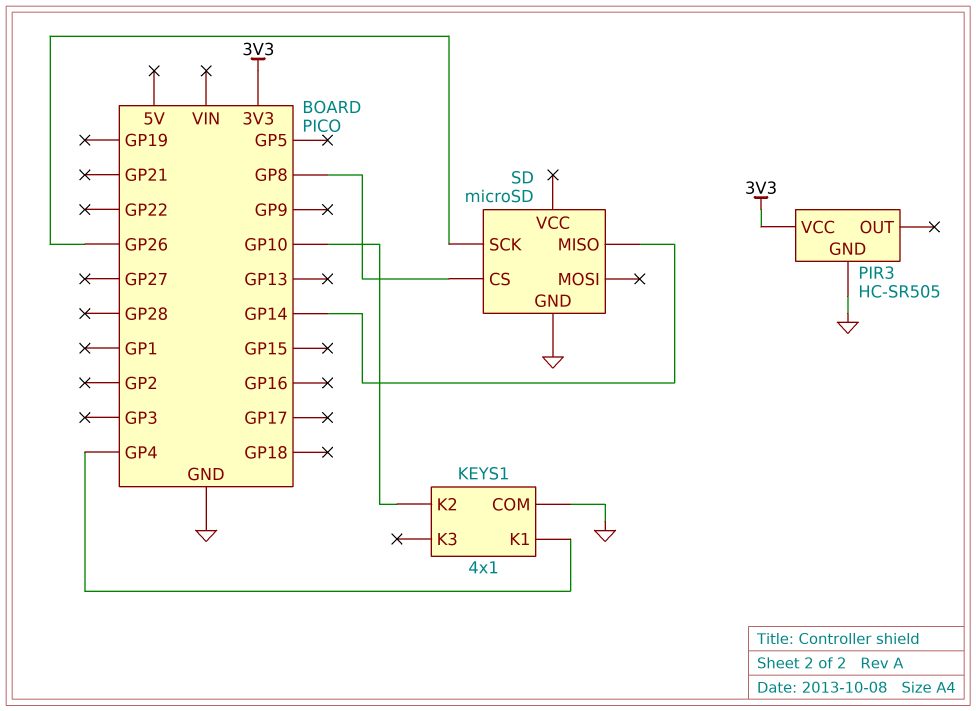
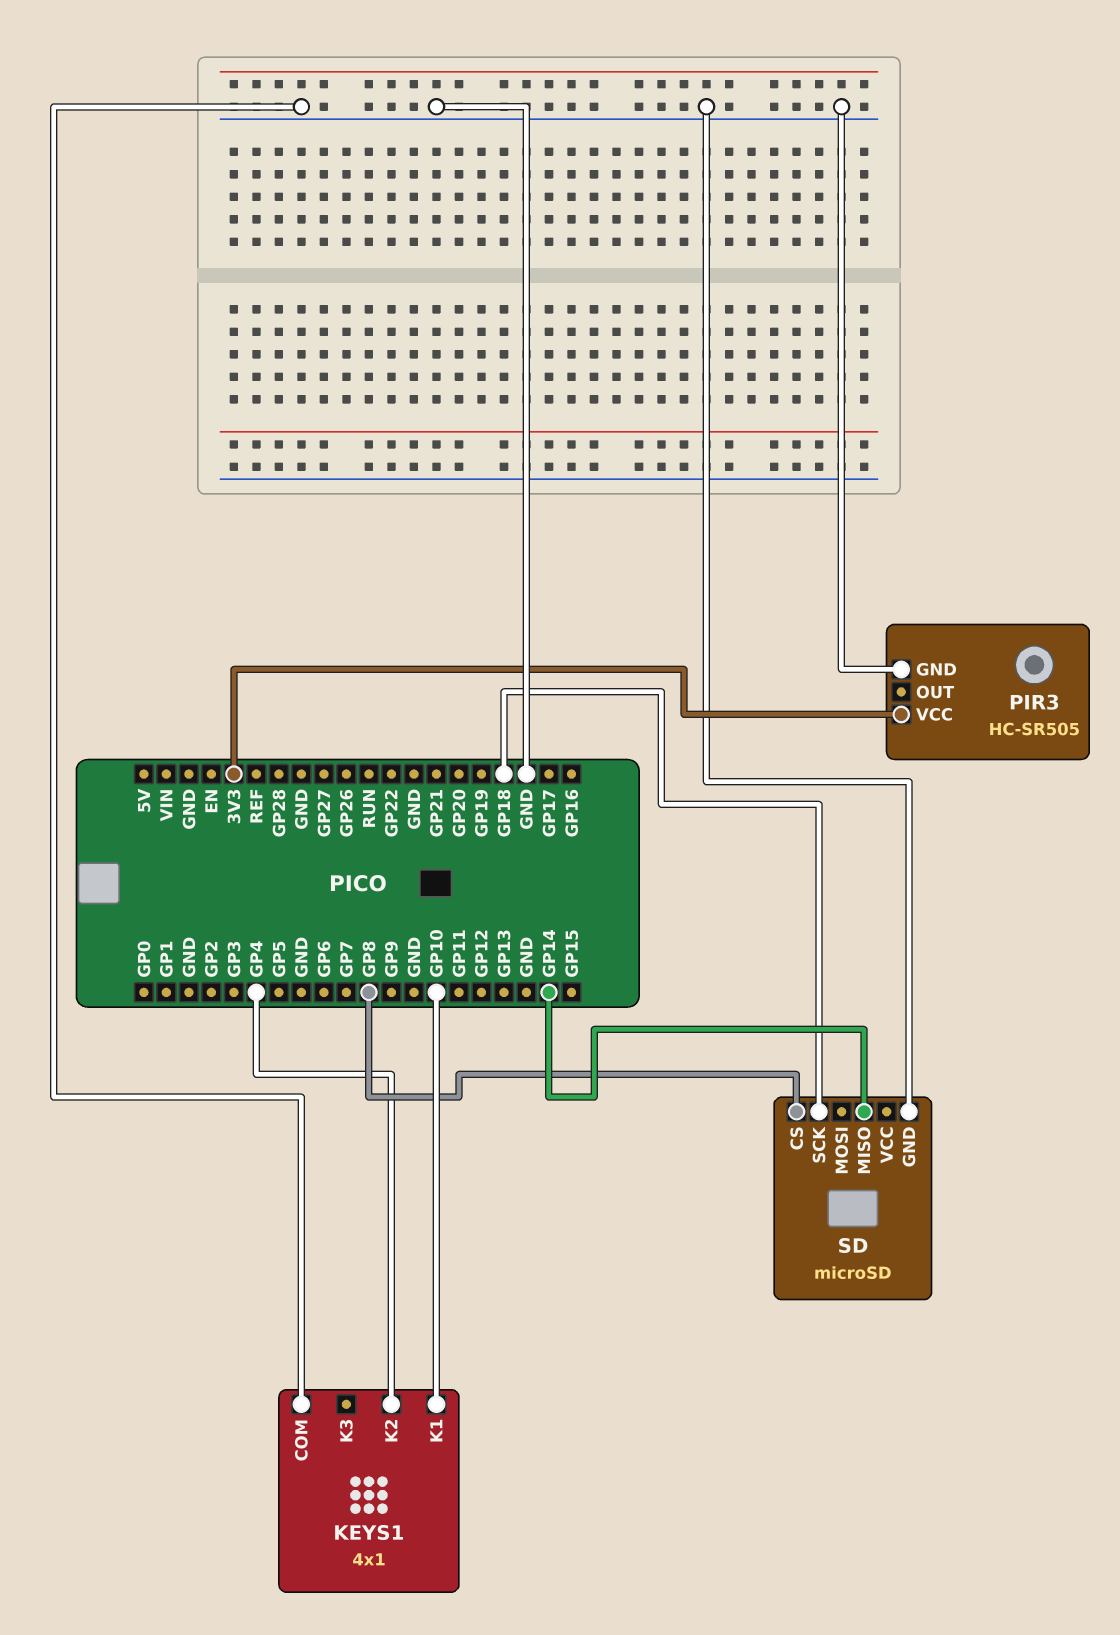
KEYS1 pin K1: GP4 -> GP10
KEYS1 pin K2: GP10 -> GP4
SD pin SCK: GP26 -> GP18

